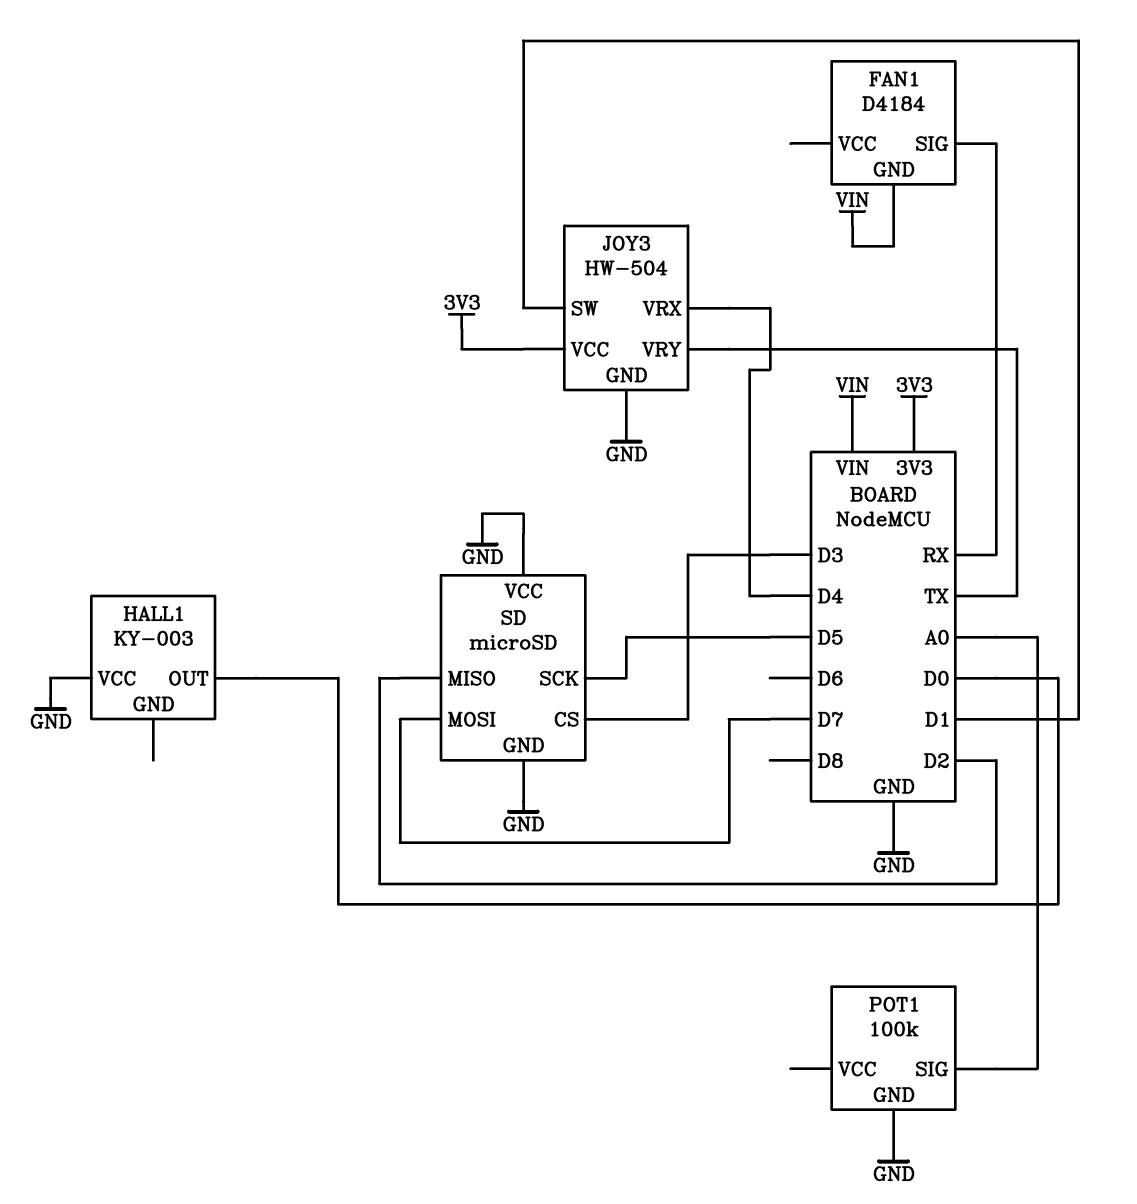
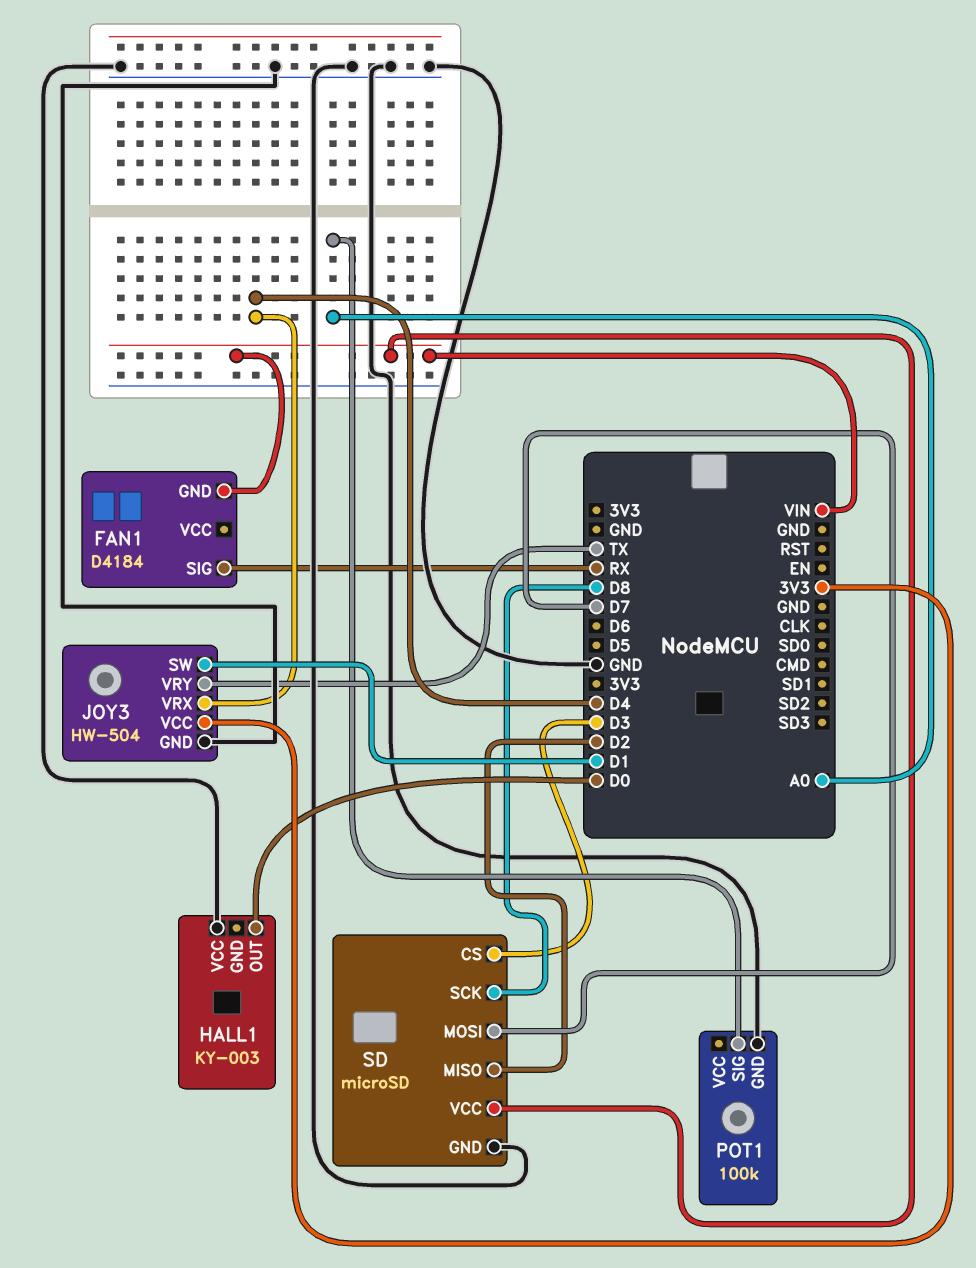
SD pin SCK: D5 -> D8
SD pin VCC: GND -> VIN

